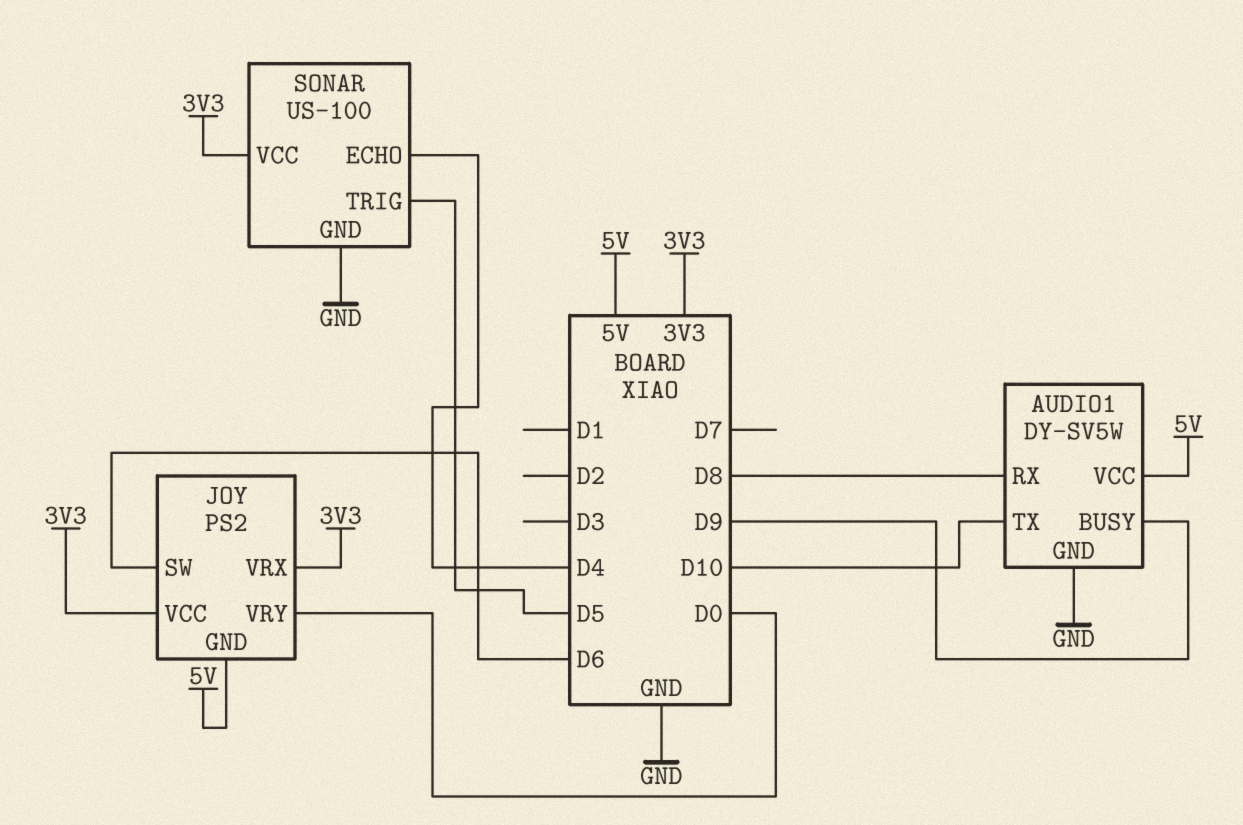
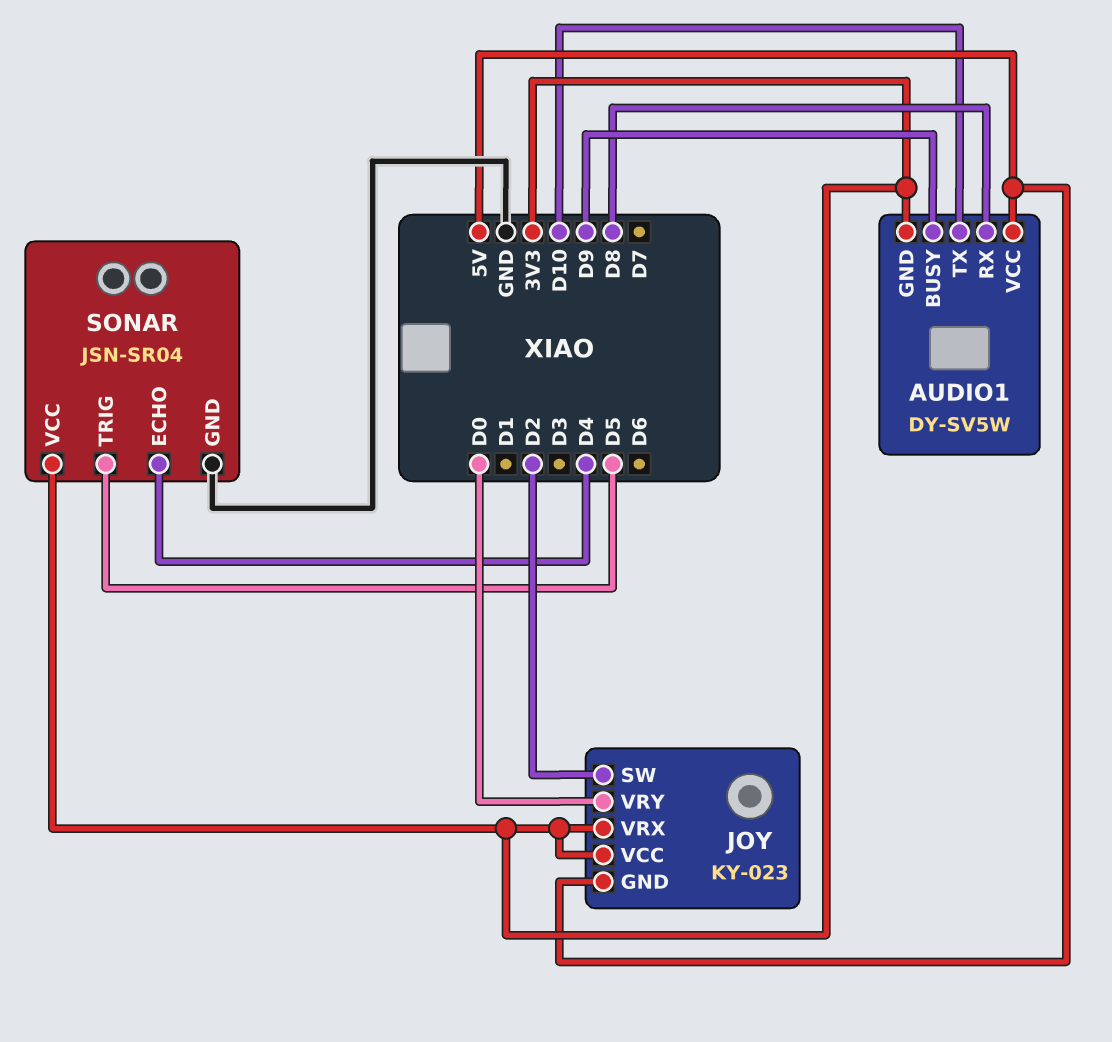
AUDIO1 pin GND: GND -> 3V3
JOY: PS2 -> KY-023
JOY pin SW: D6 -> D2
SONAR: US-100 -> JSN-SR04

